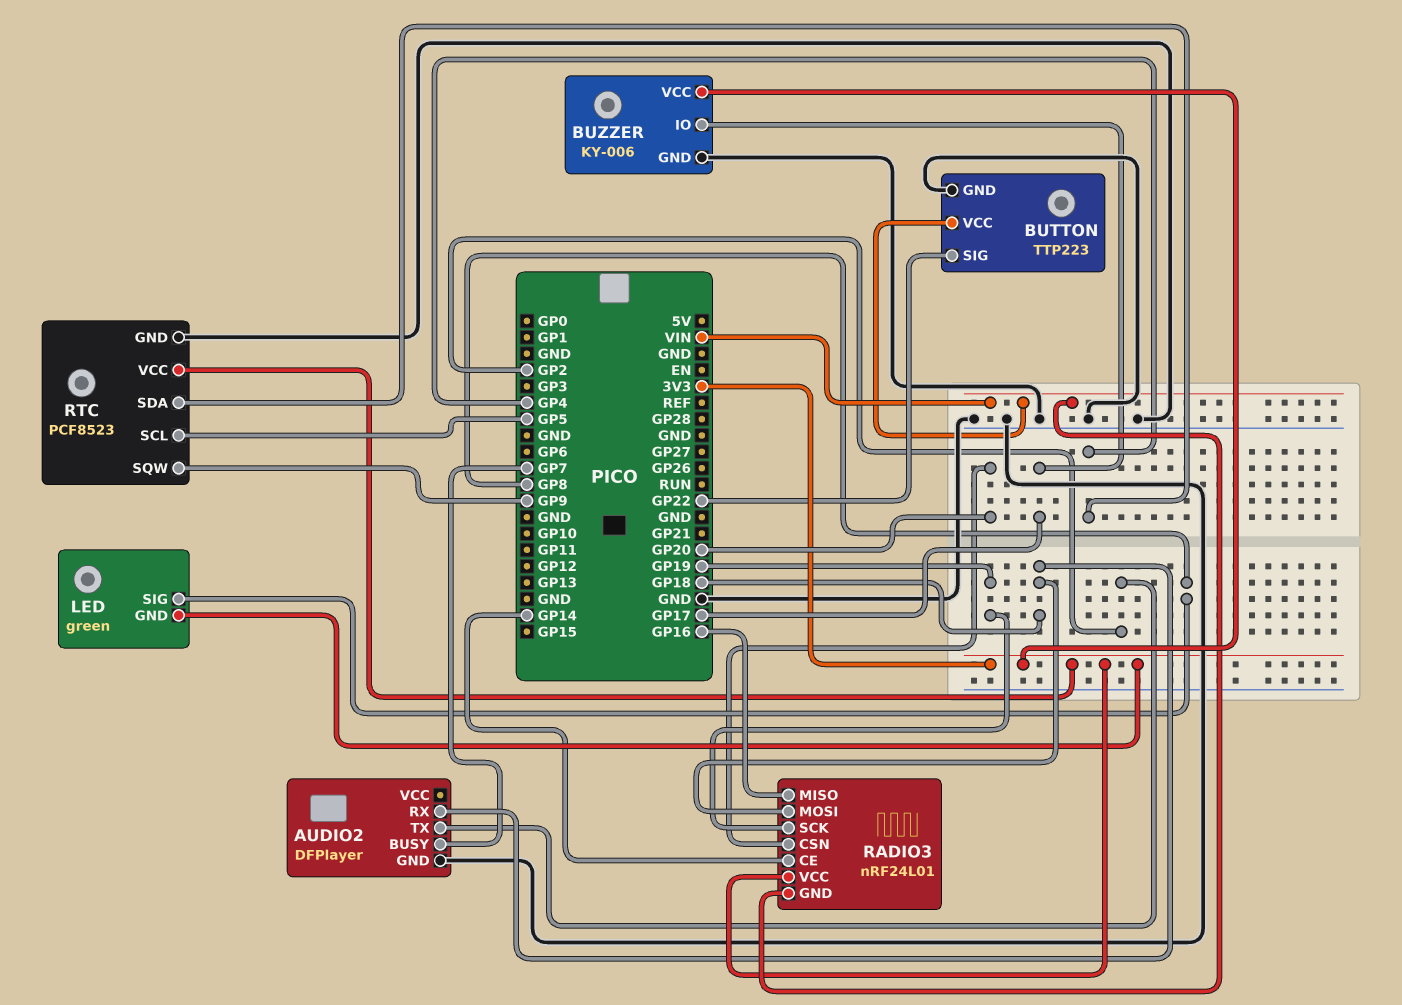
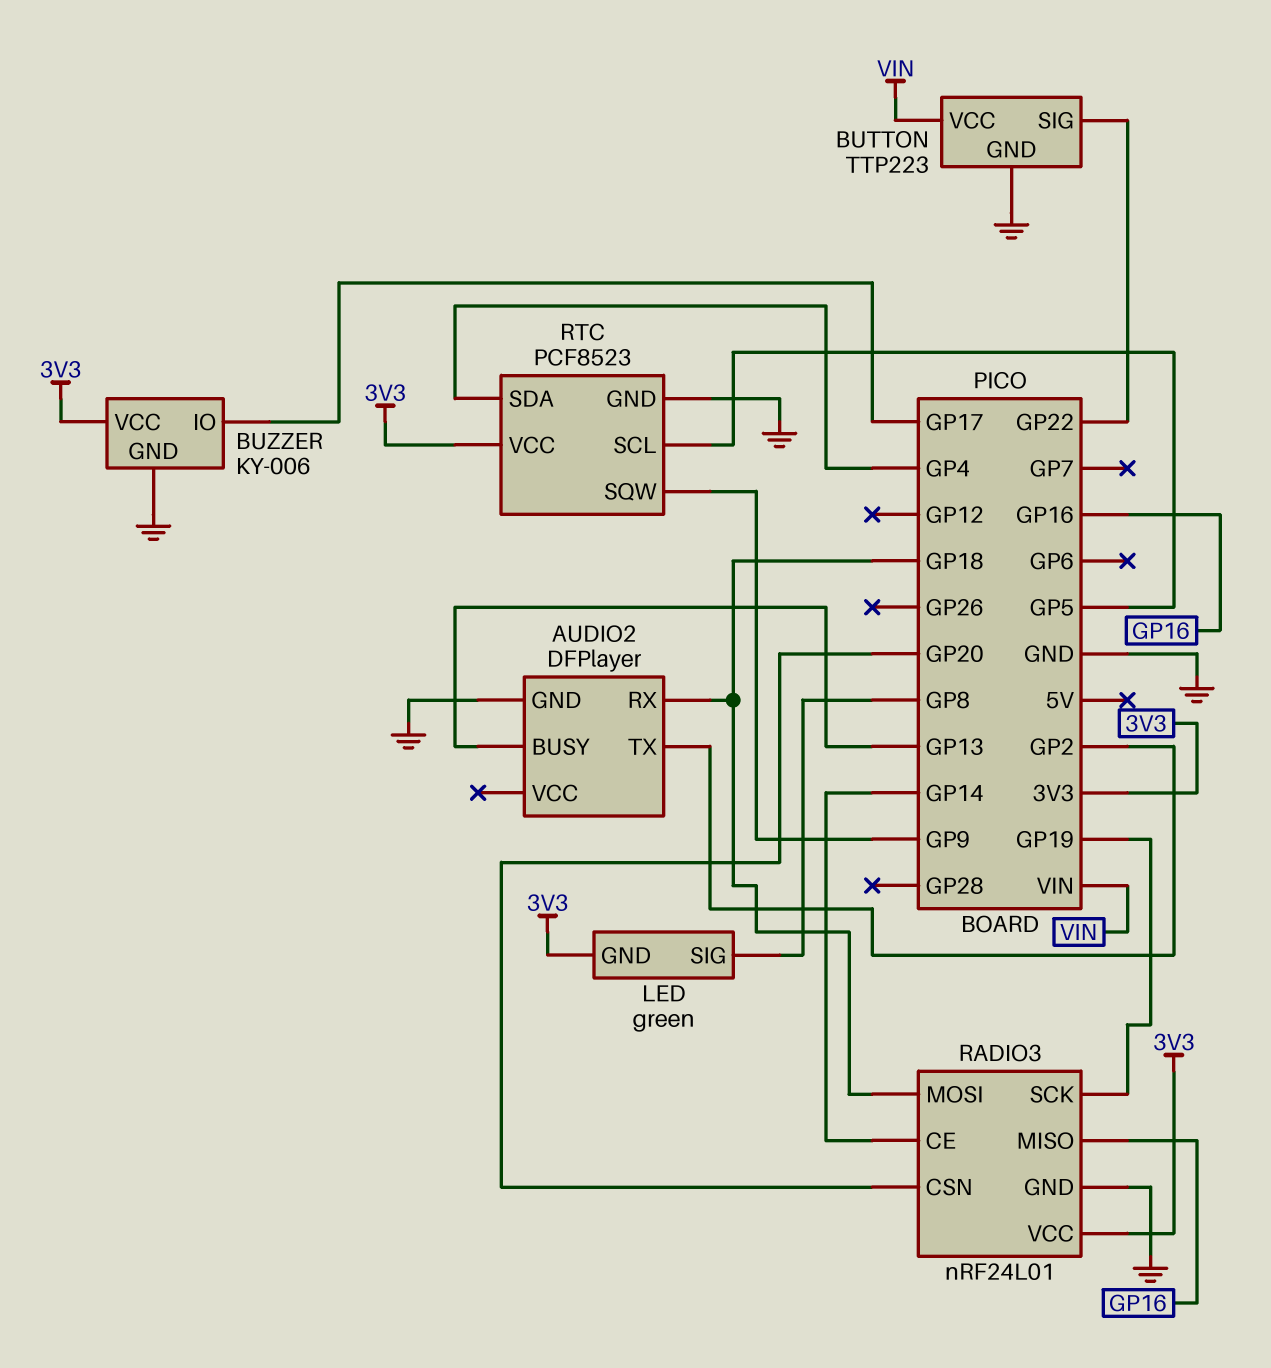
AUDIO2 pin BUSY: GP7 -> GP13
RADIO3 pin GND: VIN -> GND

